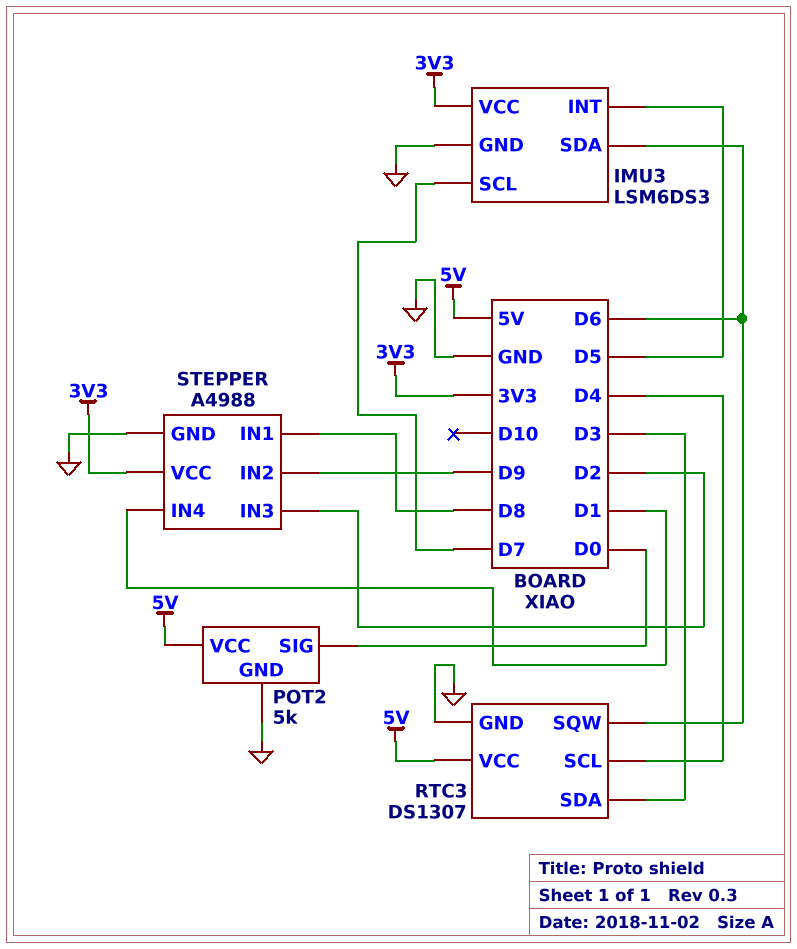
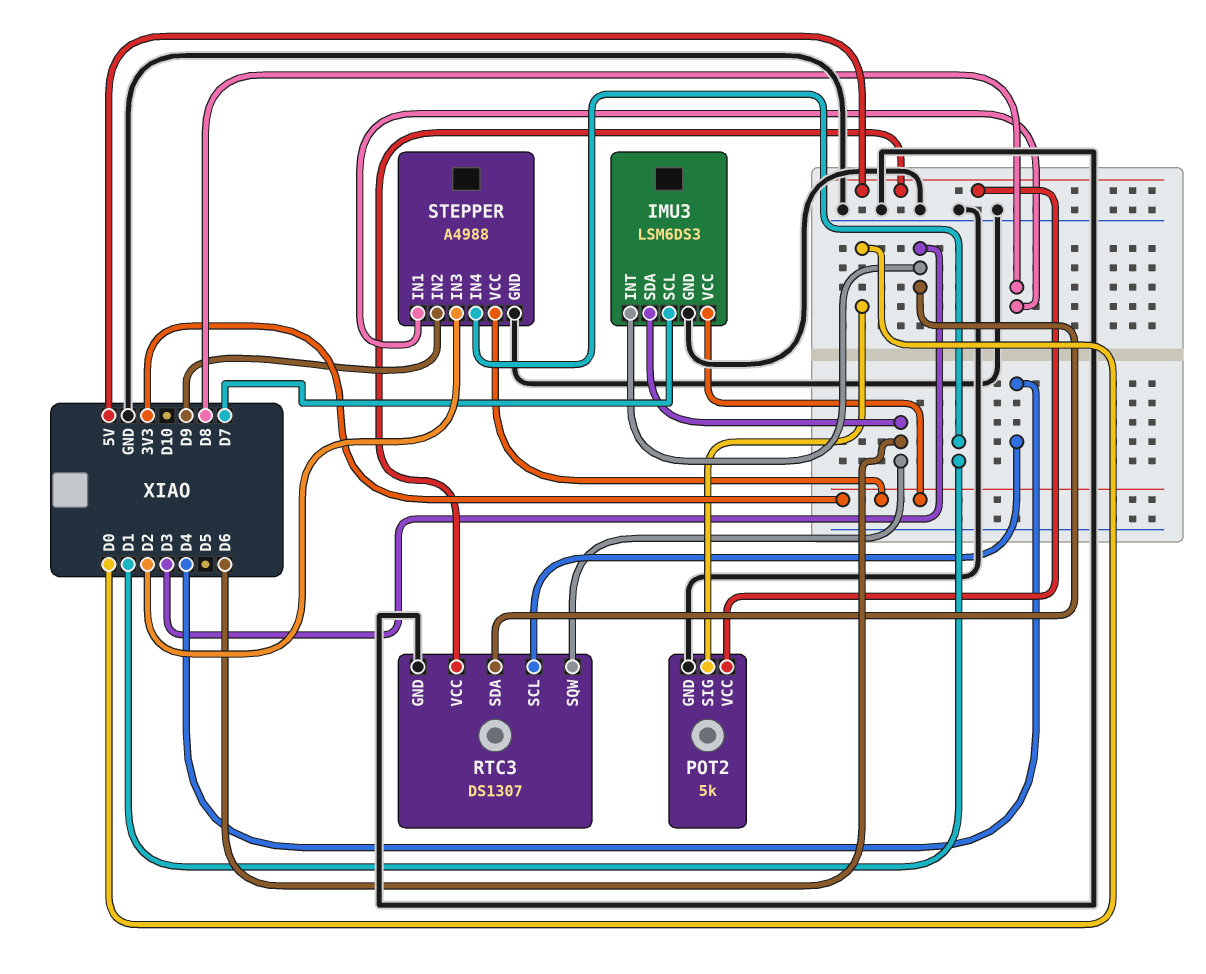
IMU3 pin INT: D5 -> D3

